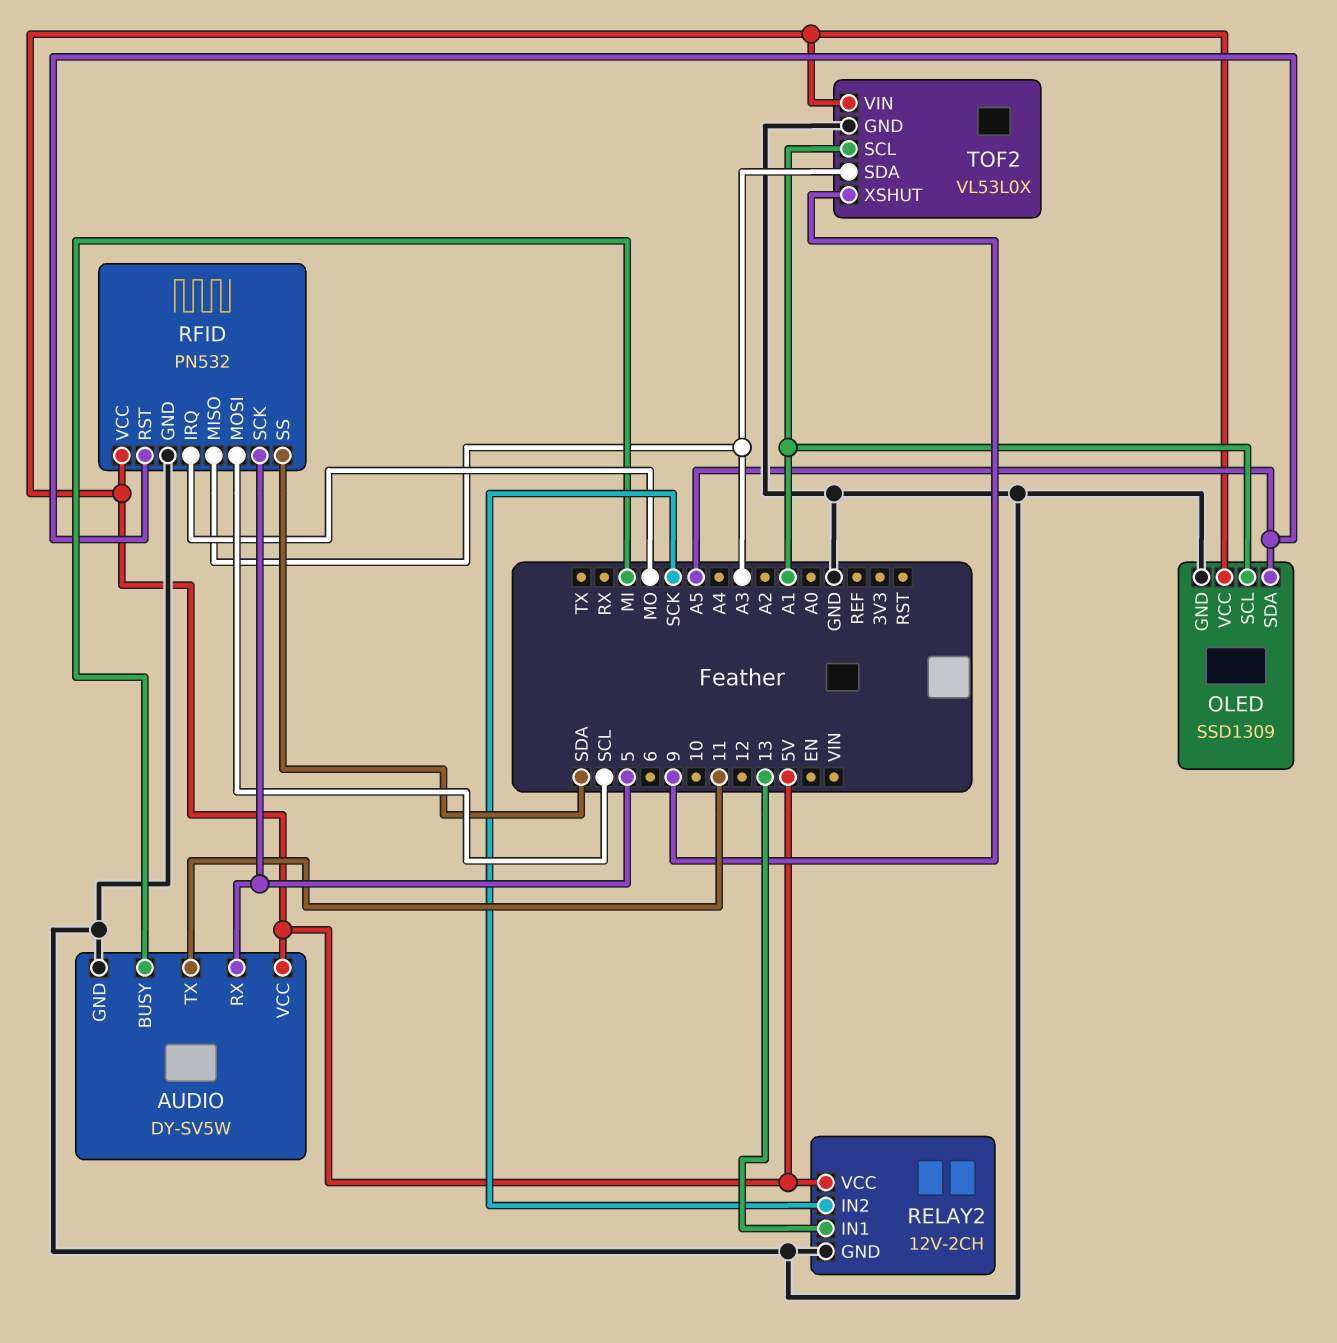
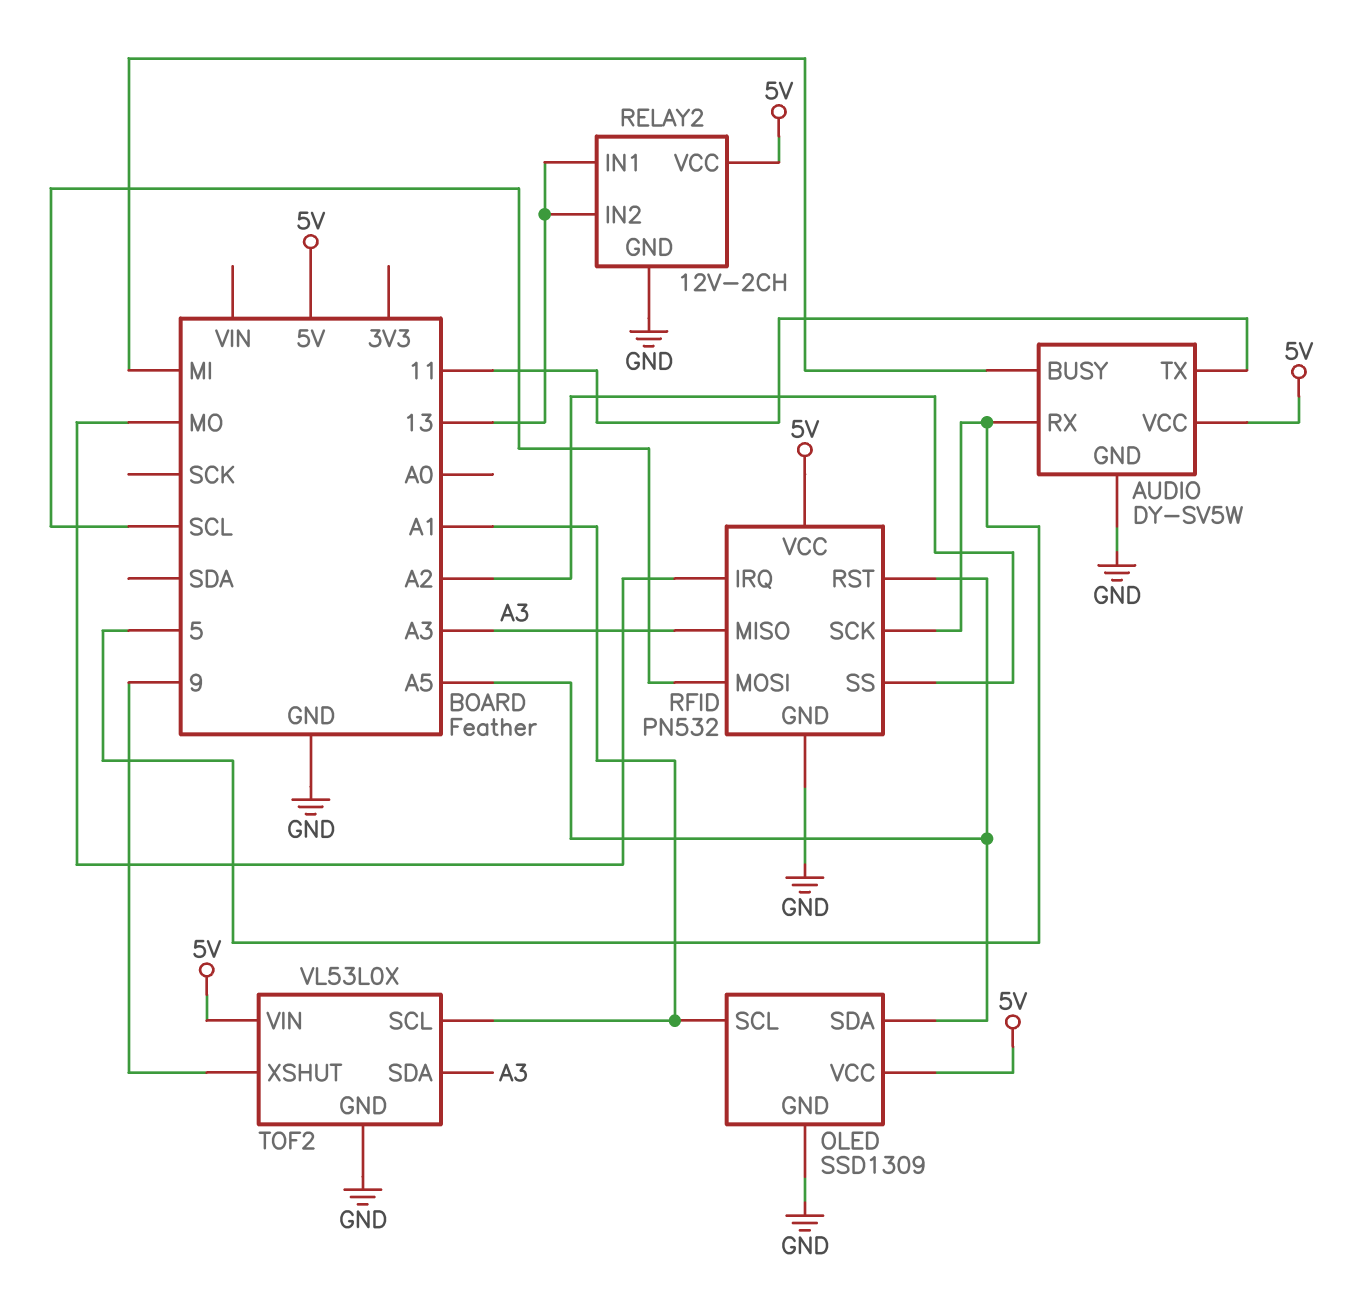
RELAY2 pin IN2: SCK -> 13
RFID pin SS: SDA -> A2

